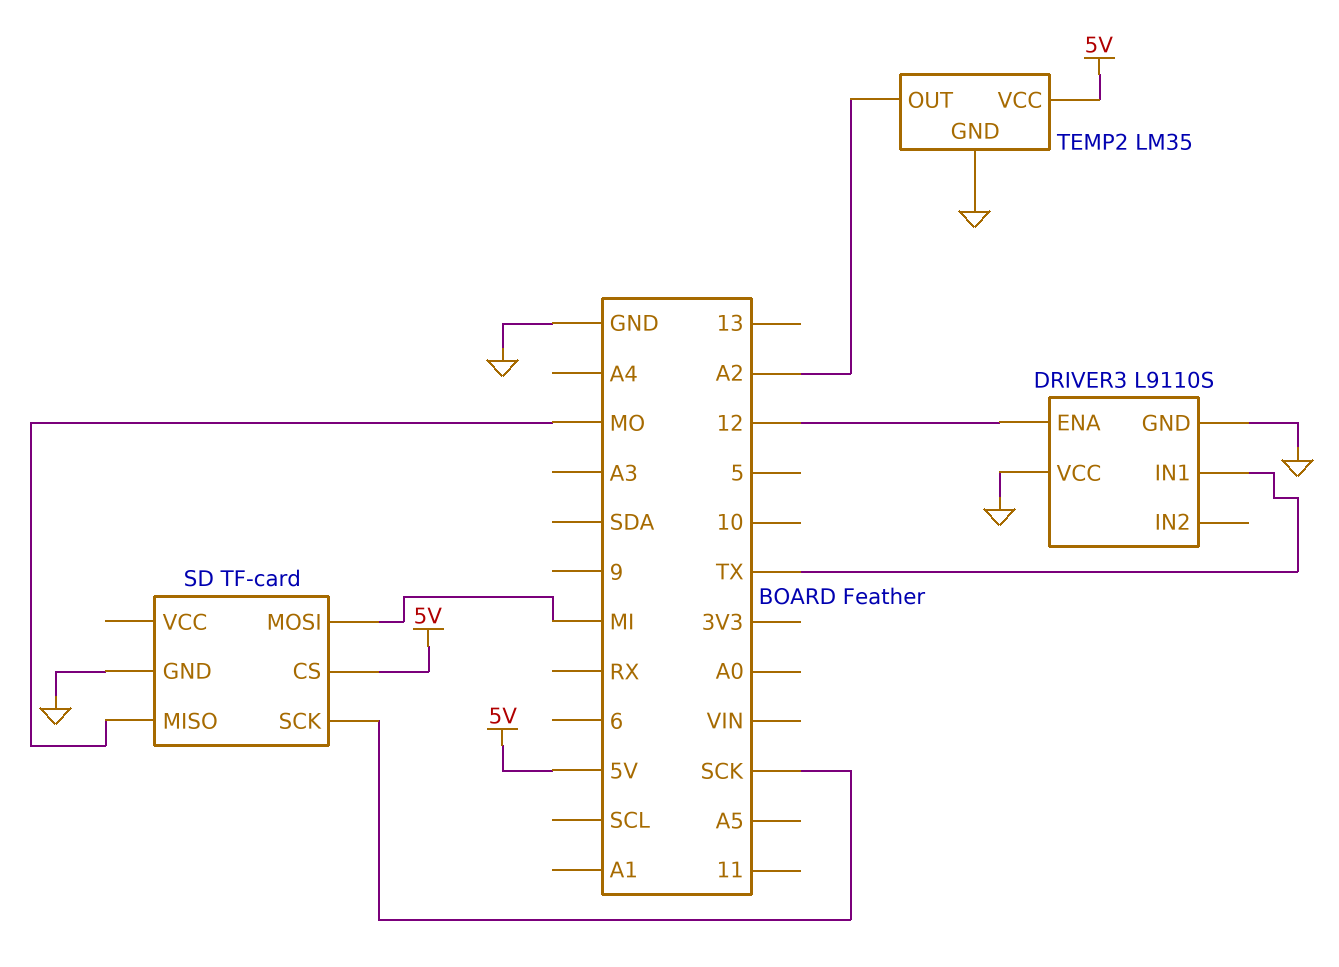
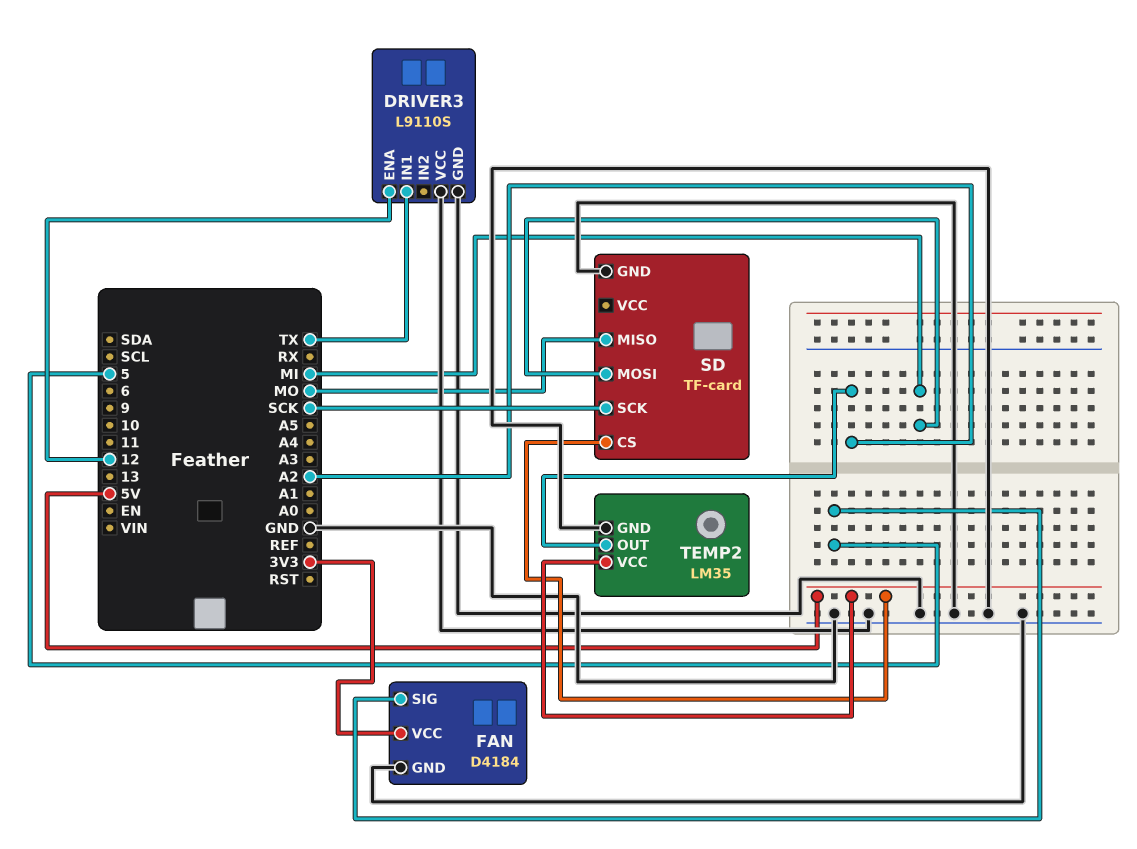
FAN: none -> D4184
FAN pin GND: none -> GND
FAN pin SIG: none -> 5
FAN pin VCC: none -> 3V3

